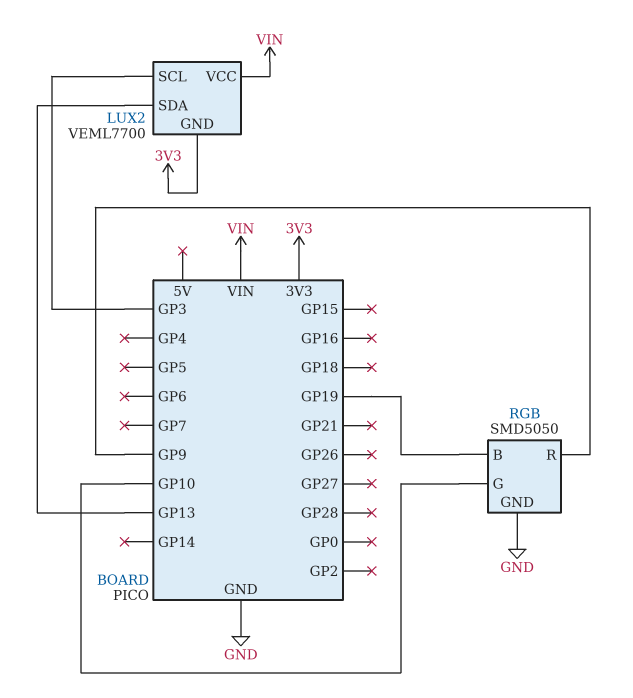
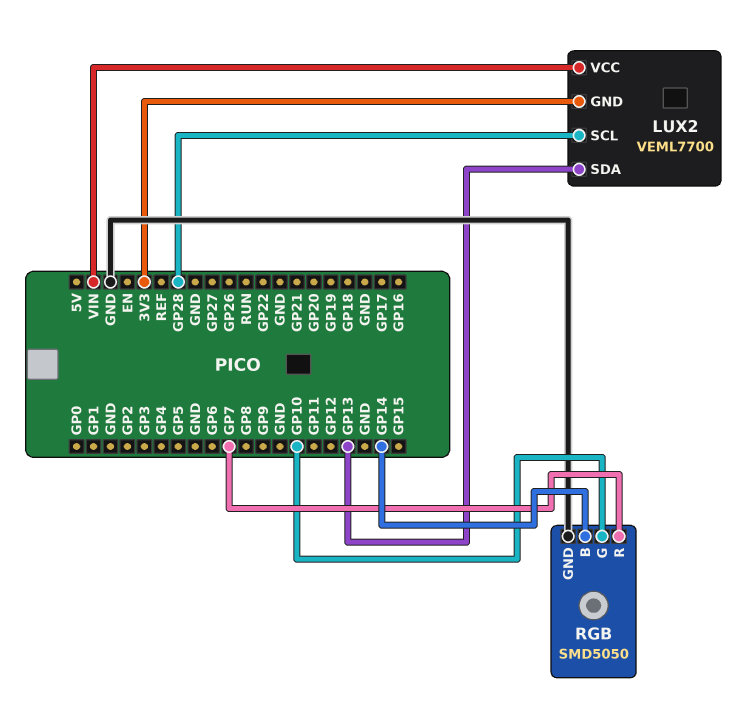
LUX2 pin SCL: GP3 -> GP28
RGB pin B: GP19 -> GP14
RGB pin R: GP9 -> GP7

